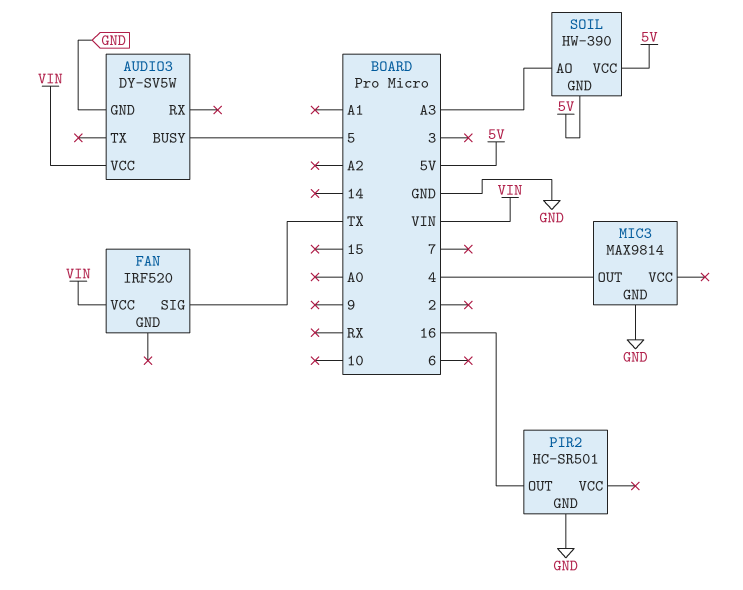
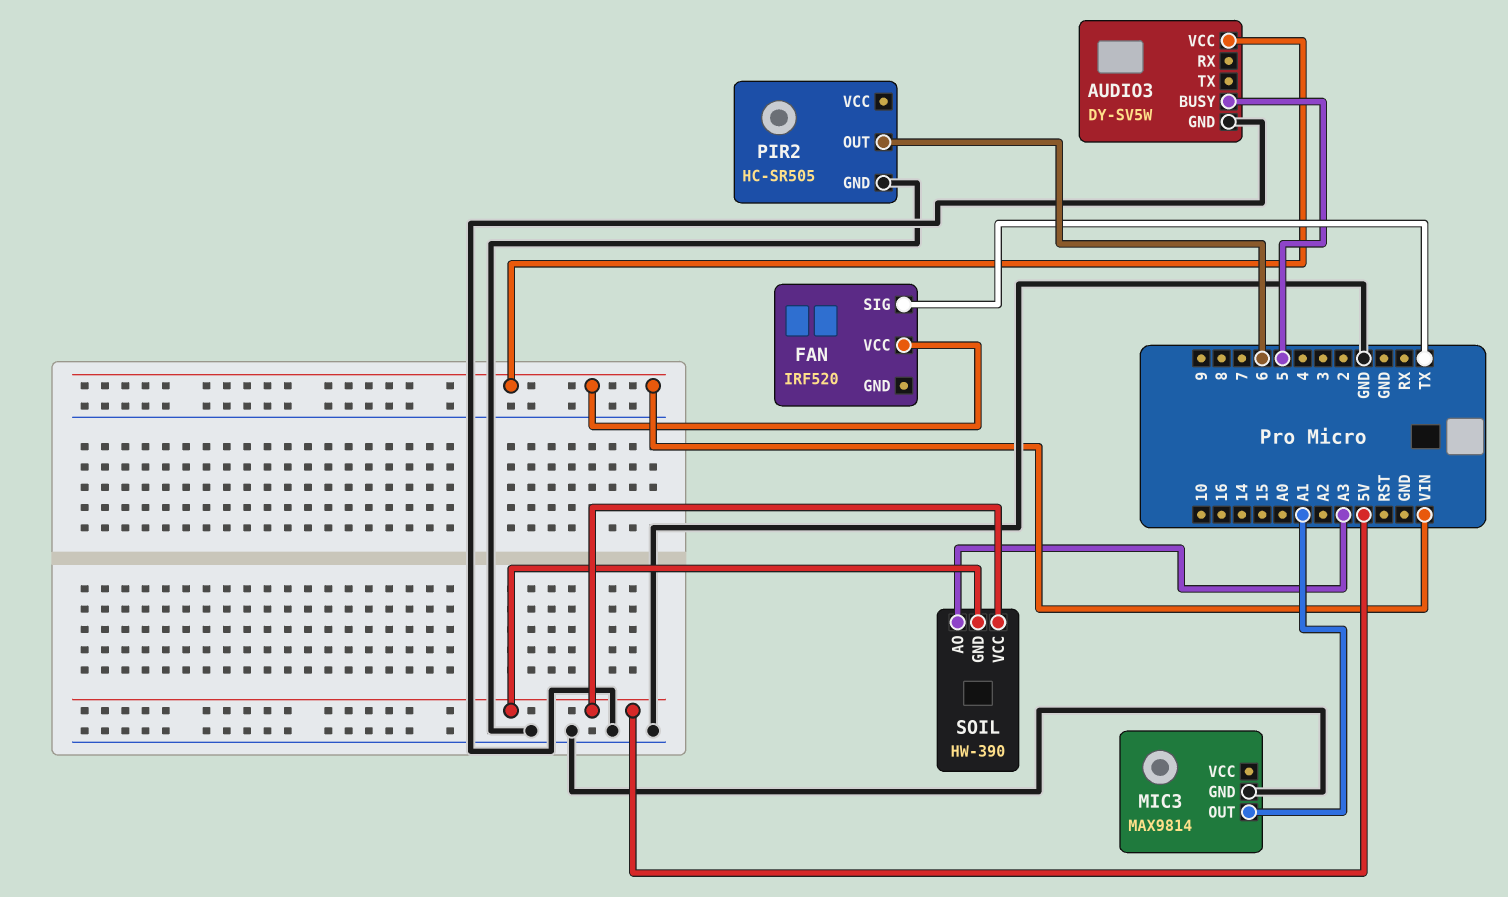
MIC3 pin OUT: 4 -> A1
PIR2: HC-SR501 -> HC-SR505
PIR2 pin OUT: 16 -> 6

